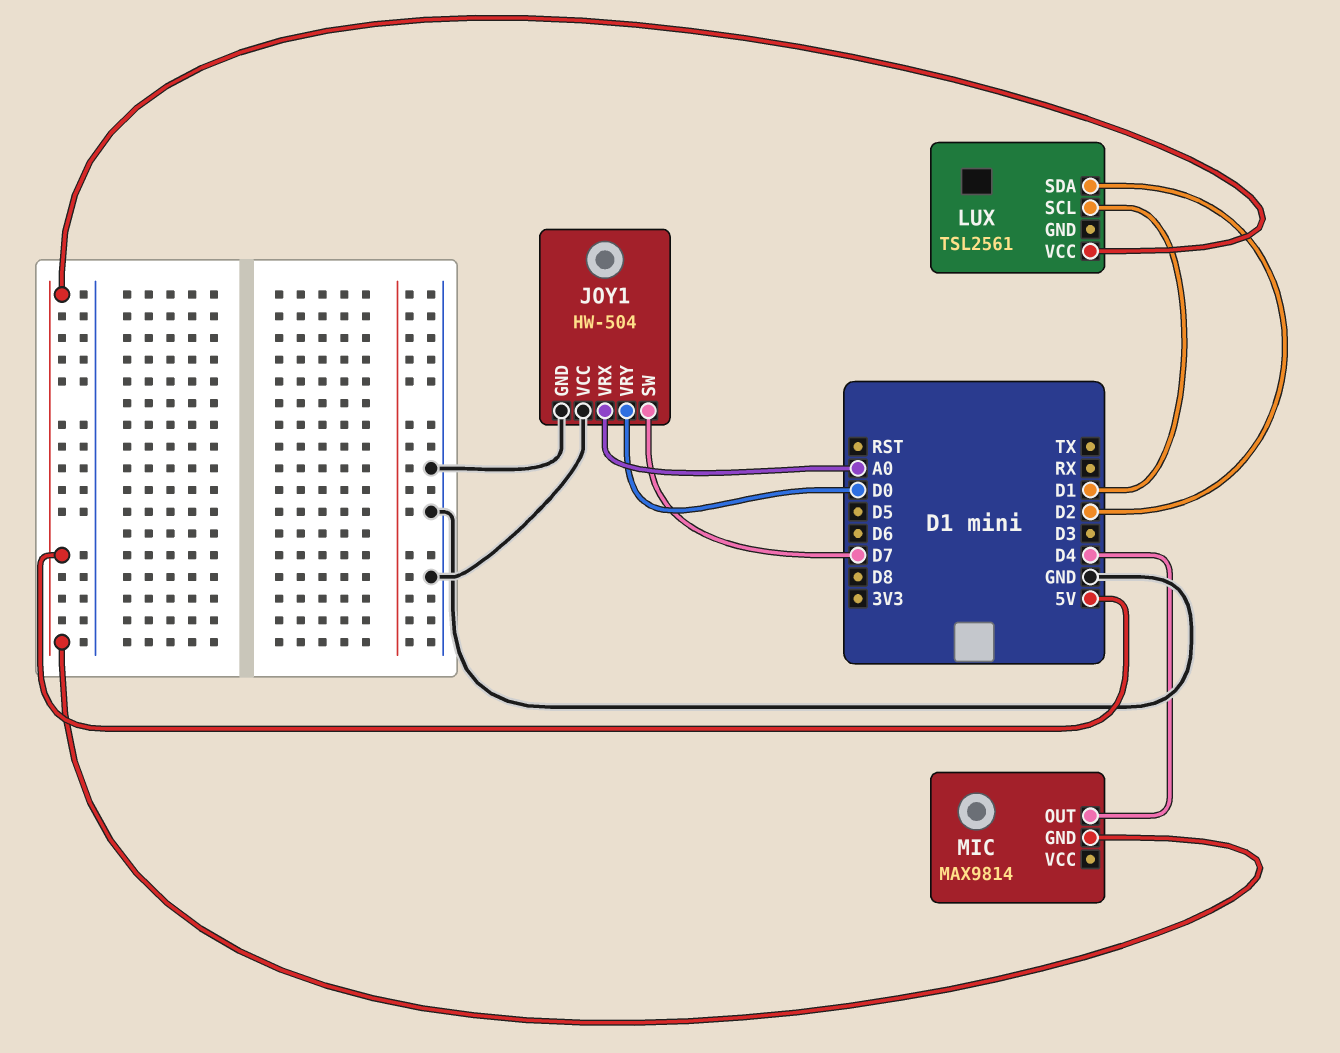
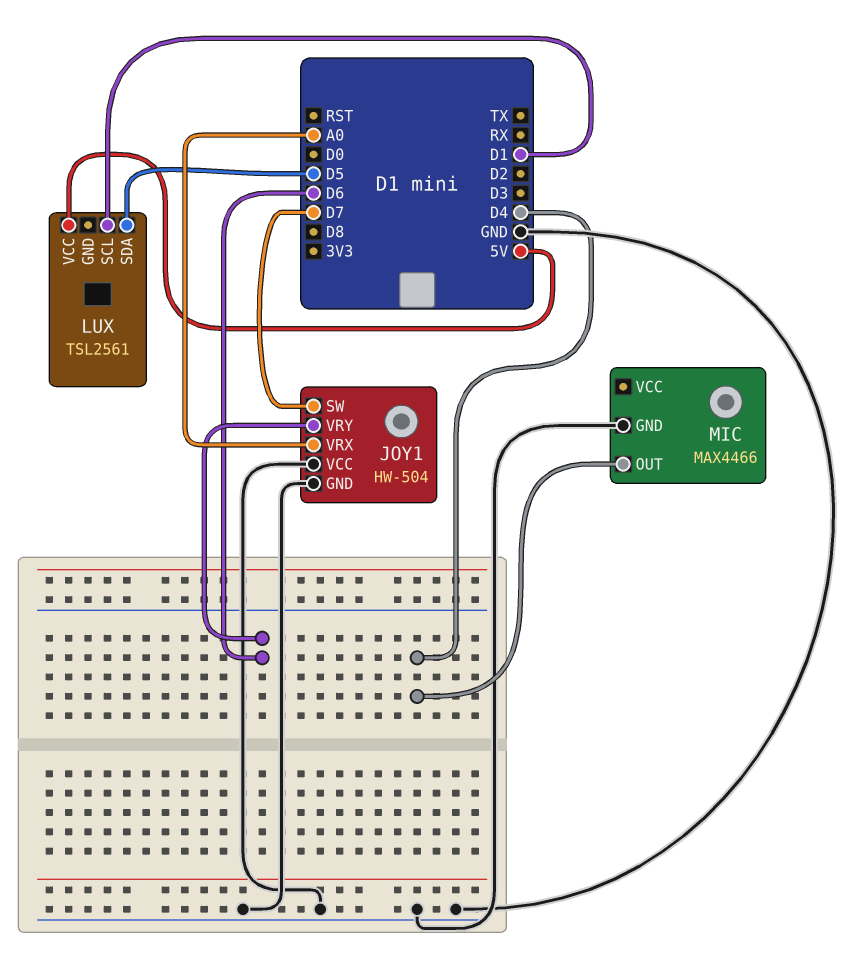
JOY1 pin VRY: D0 -> D6
LUX pin SDA: D2 -> D5
MIC: MAX9814 -> MAX4466
MIC pin GND: 5V -> GND

